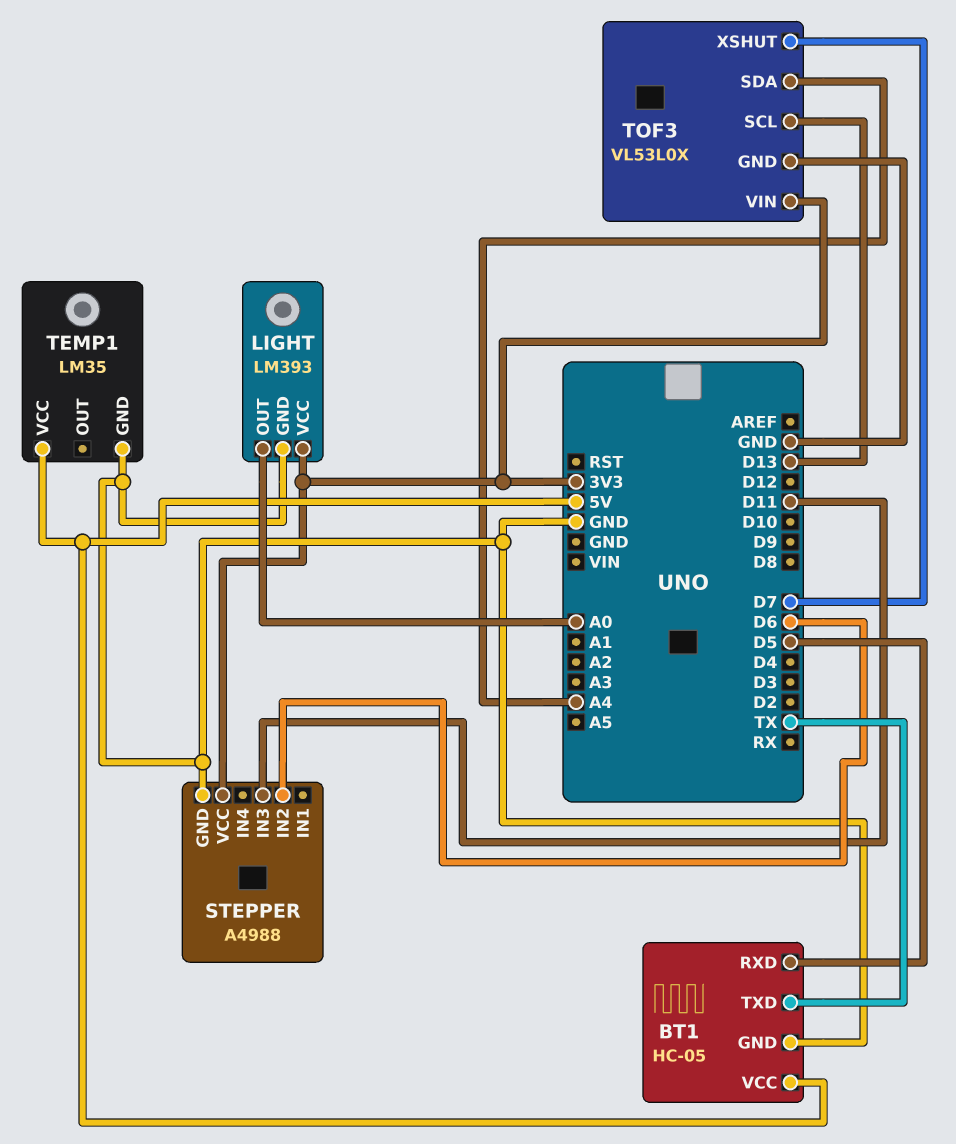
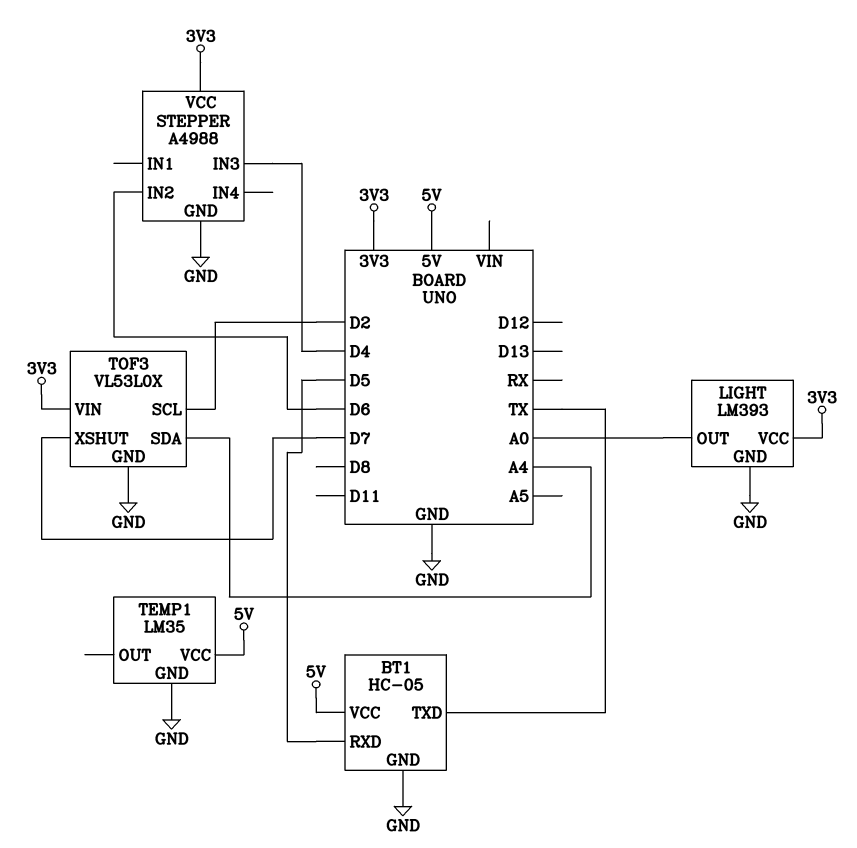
STEPPER pin IN3: D11 -> D4
TOF3 pin SCL: D13 -> D2

